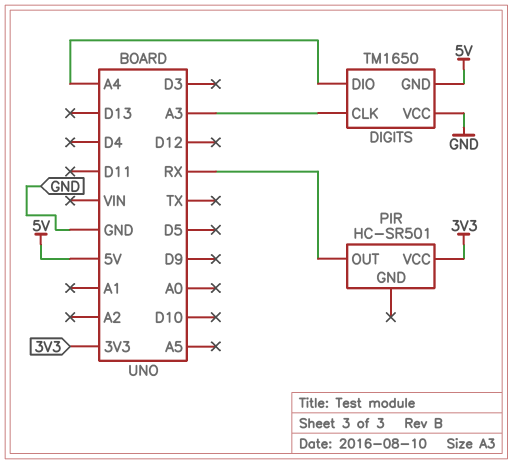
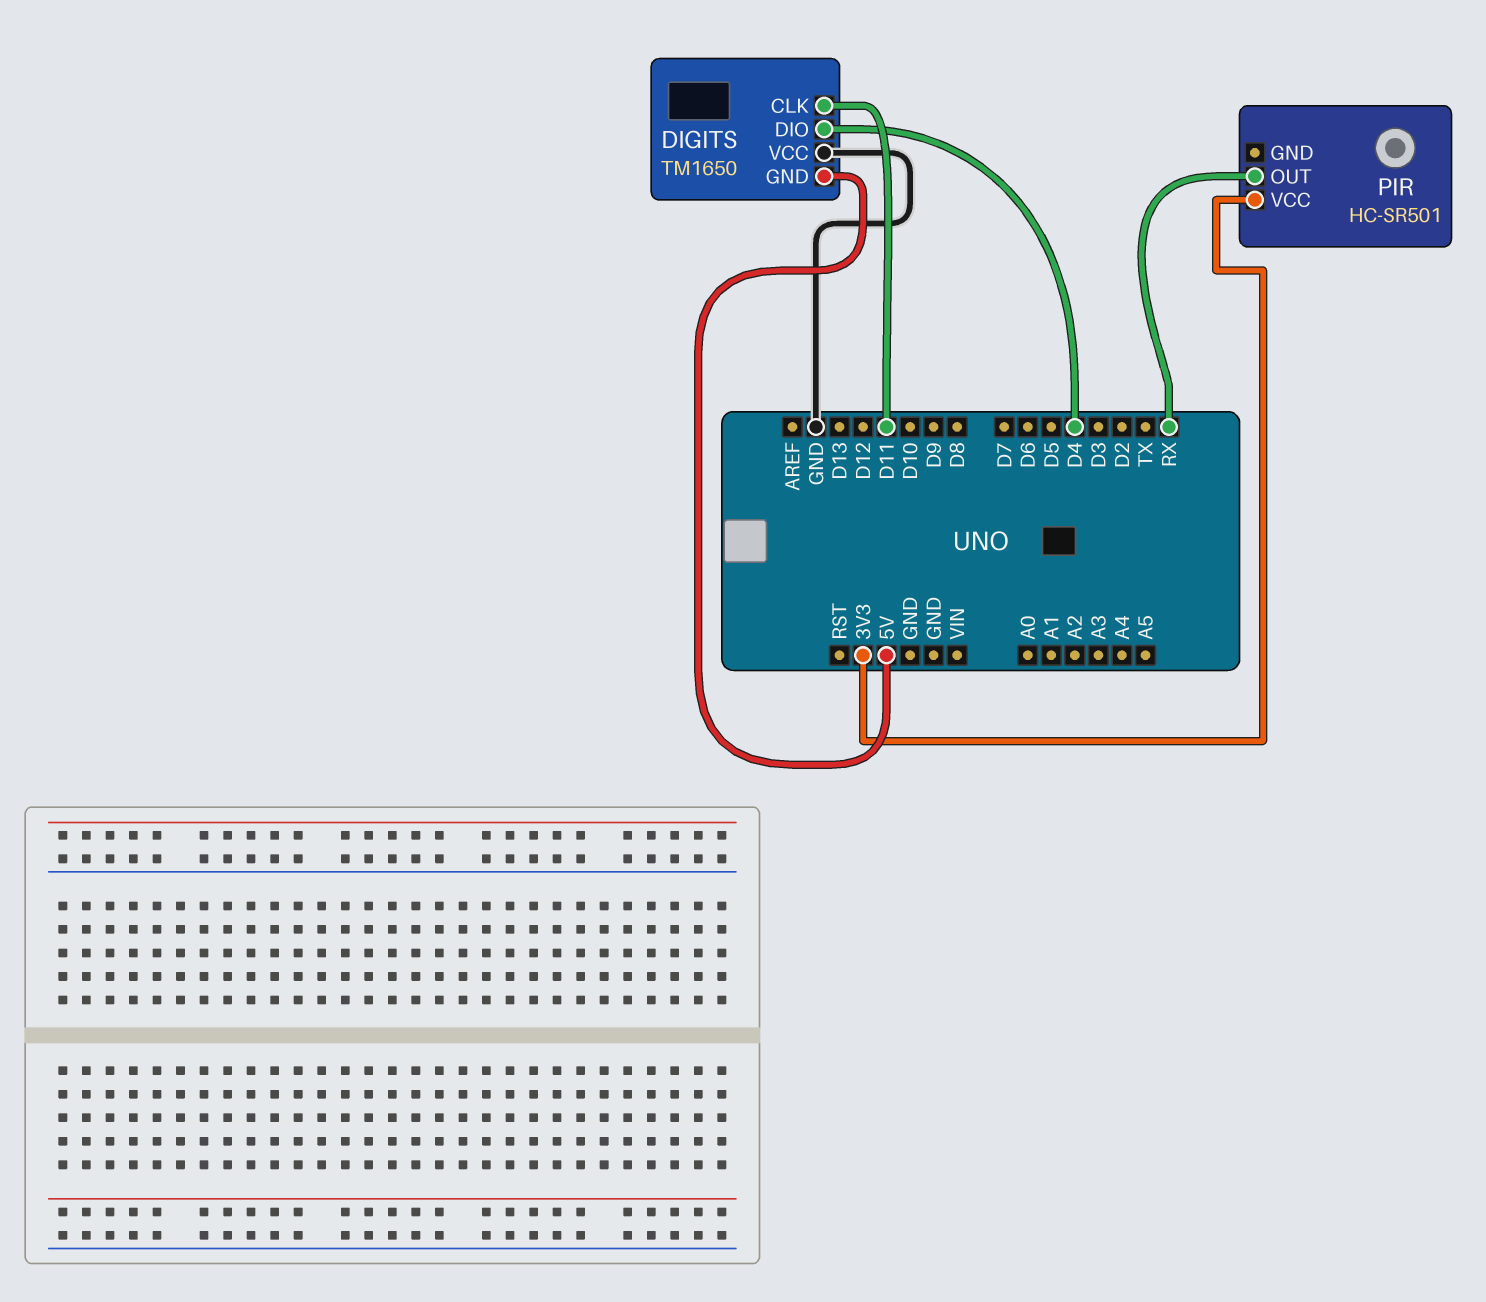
DIGITS pin CLK: A3 -> D11
DIGITS pin DIO: A4 -> D4

